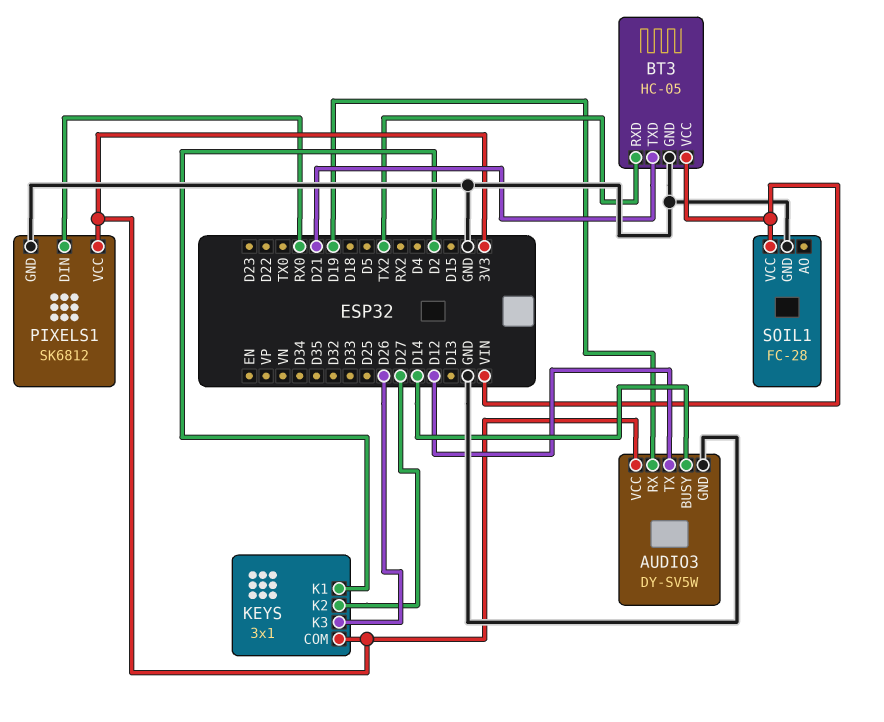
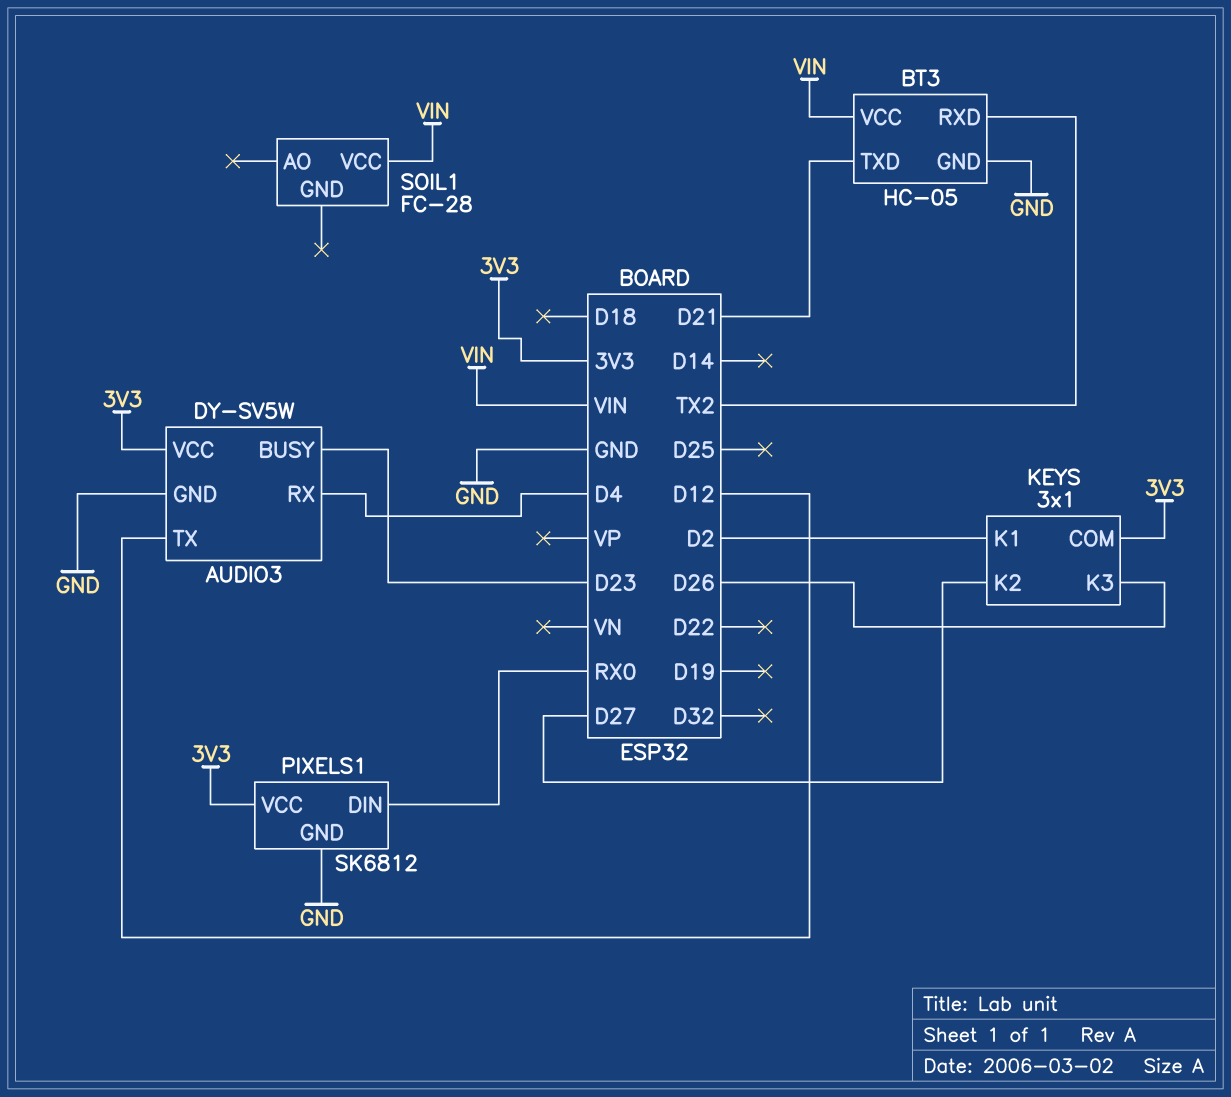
AUDIO3 pin BUSY: D14 -> D23
AUDIO3 pin RX: D19 -> D4
SOIL1 pin GND: GND -> none

